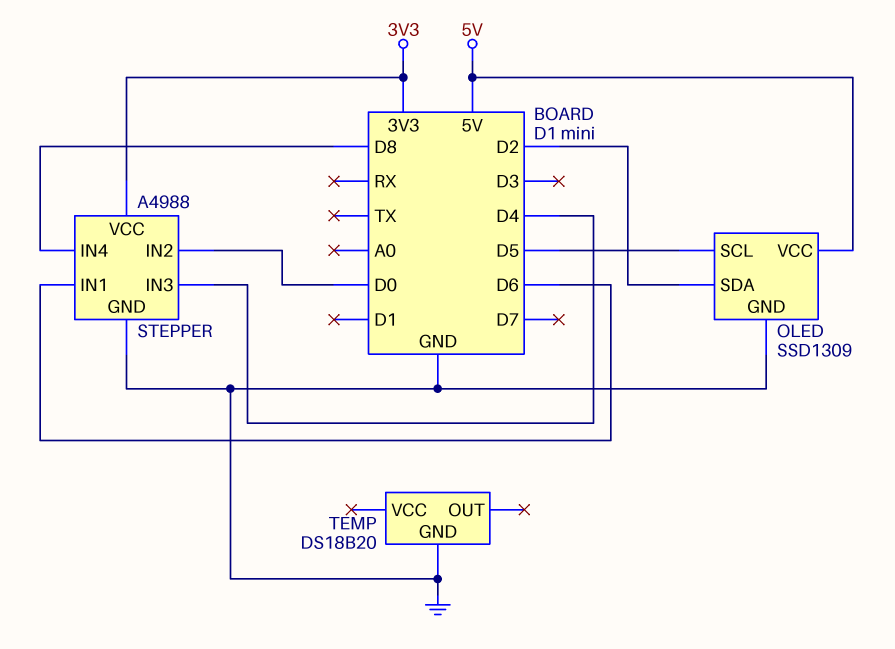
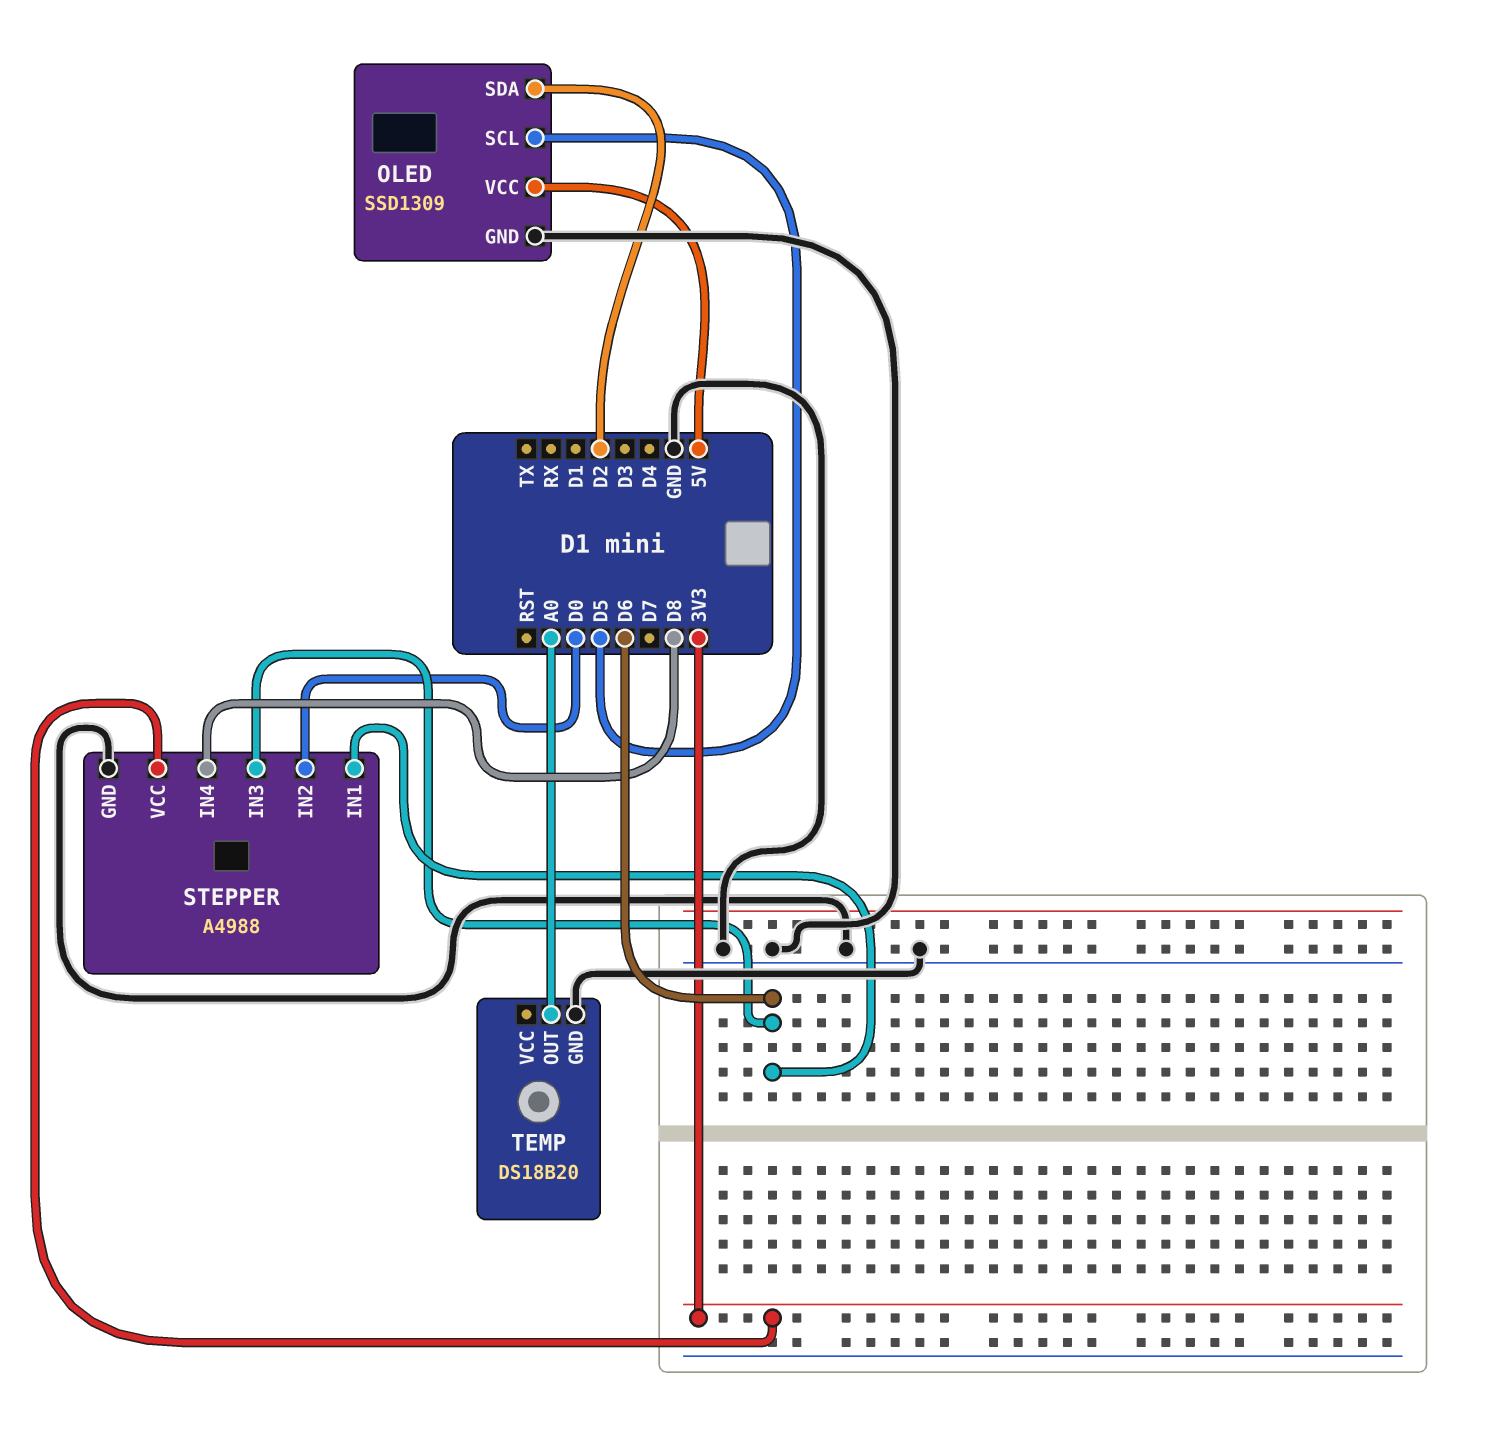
STEPPER pin IN3: D4 -> D6
TEMP pin OUT: none -> A0

